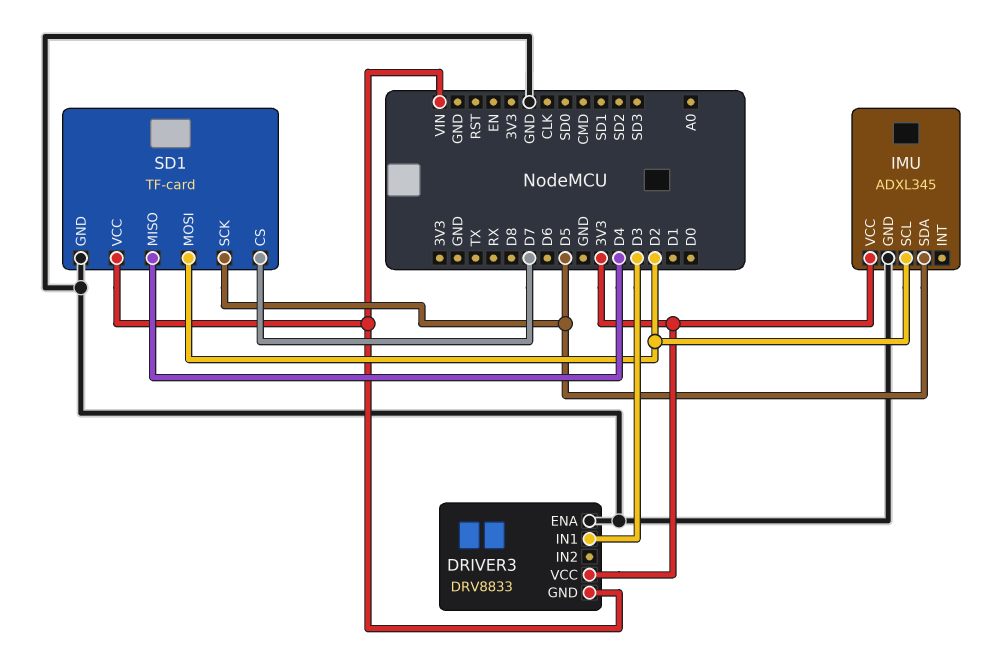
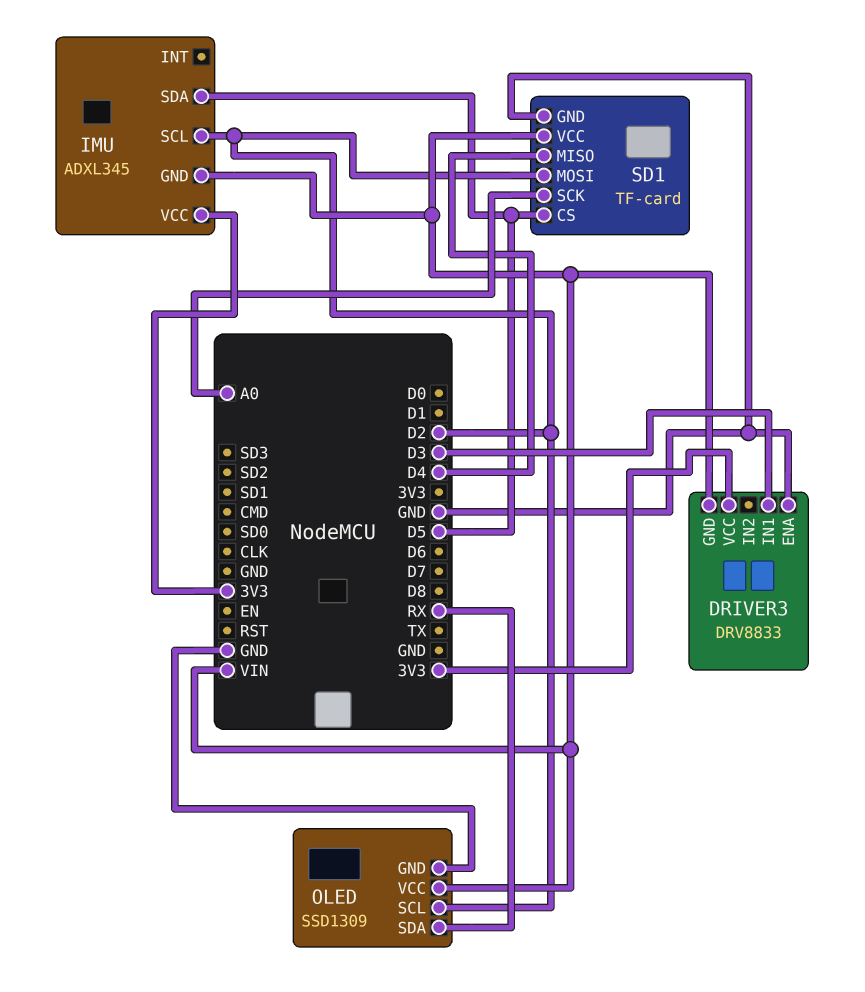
IMU pin GND: GND -> VIN
OLED: none -> SSD1309
OLED pin GND: none -> GND
OLED pin SCL: none -> D2
OLED pin SDA: none -> RX
OLED pin VCC: none -> VIN
SD1 pin CS: D7 -> D5
SD1 pin SCK: D5 -> A0

